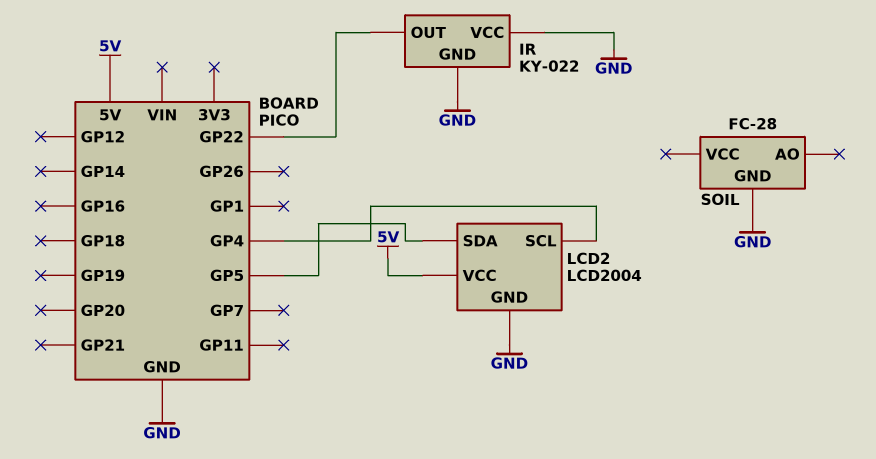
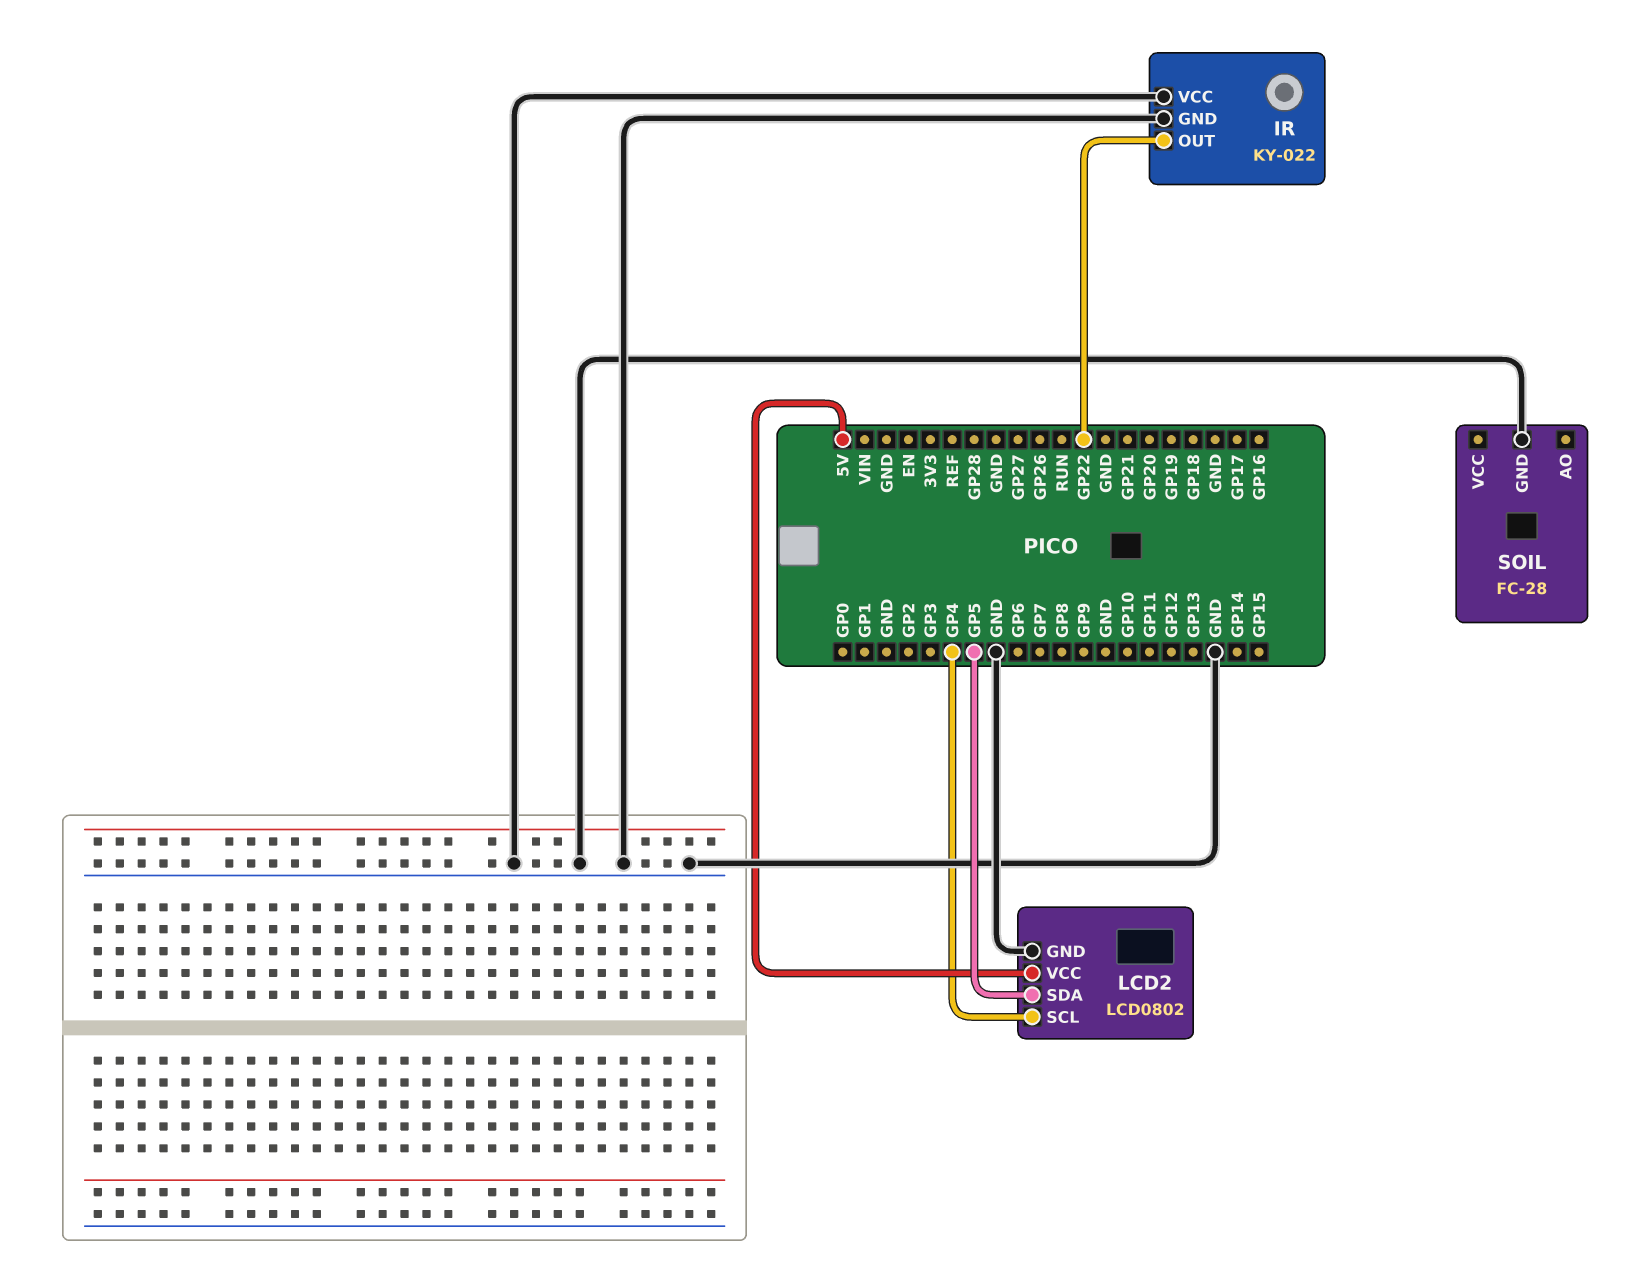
LCD2: LCD2004 -> LCD0802

